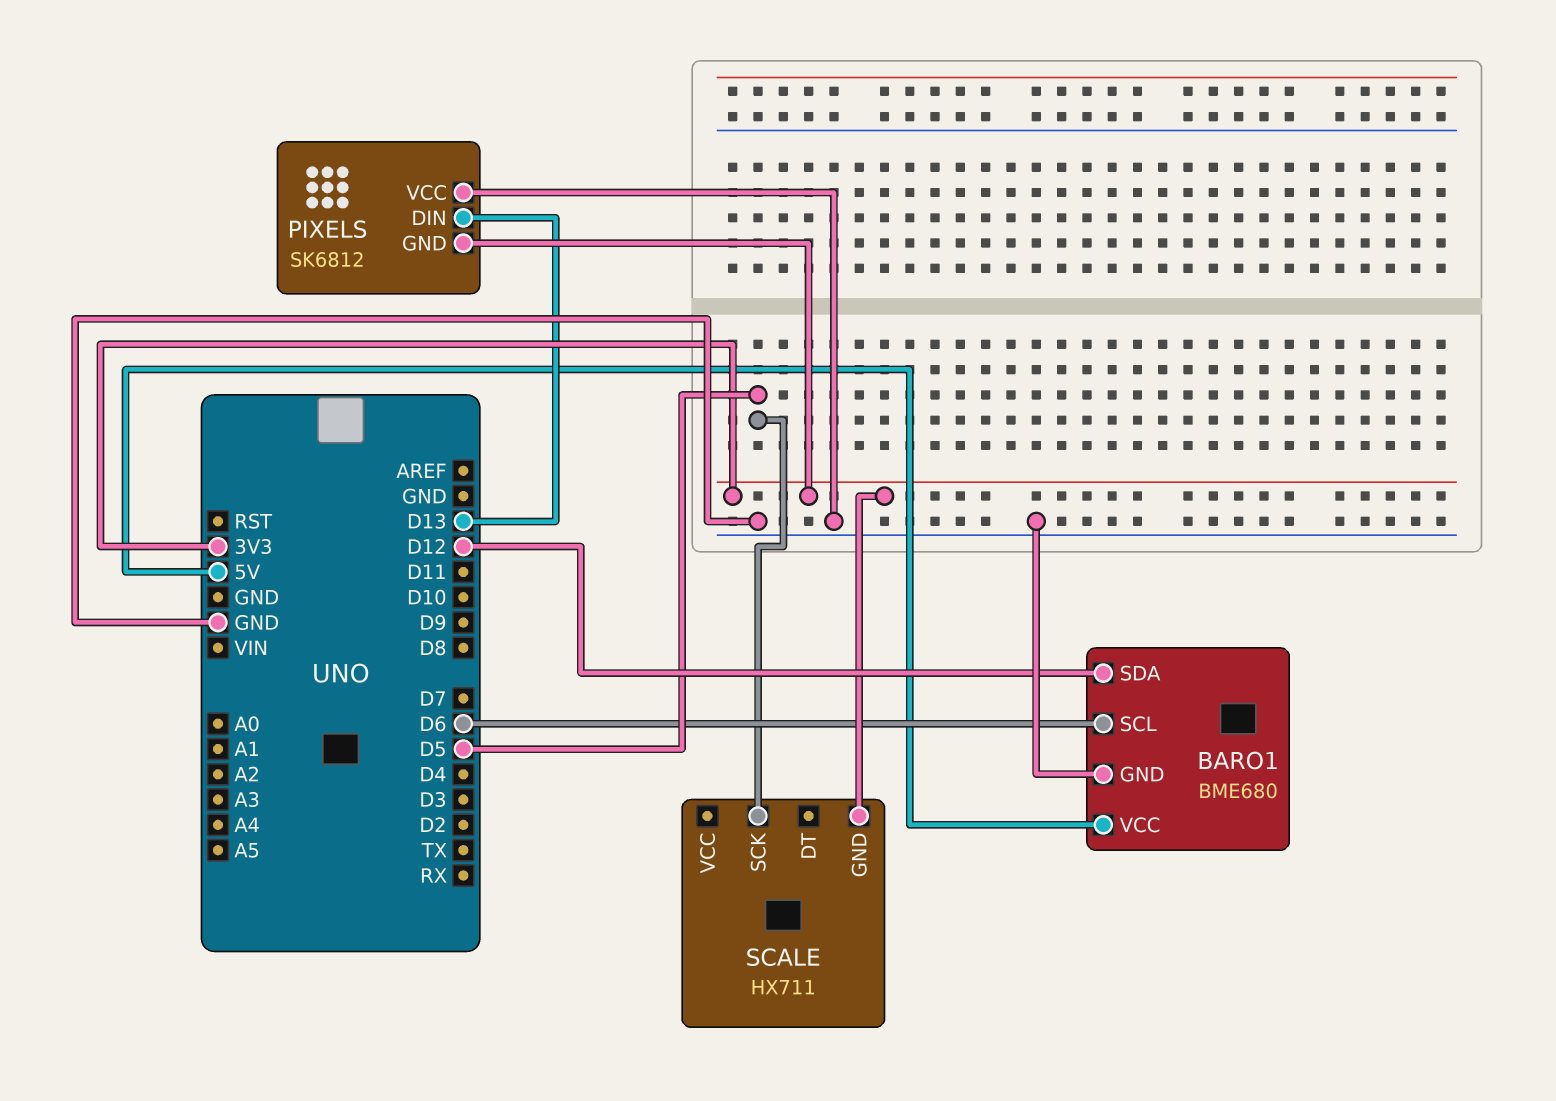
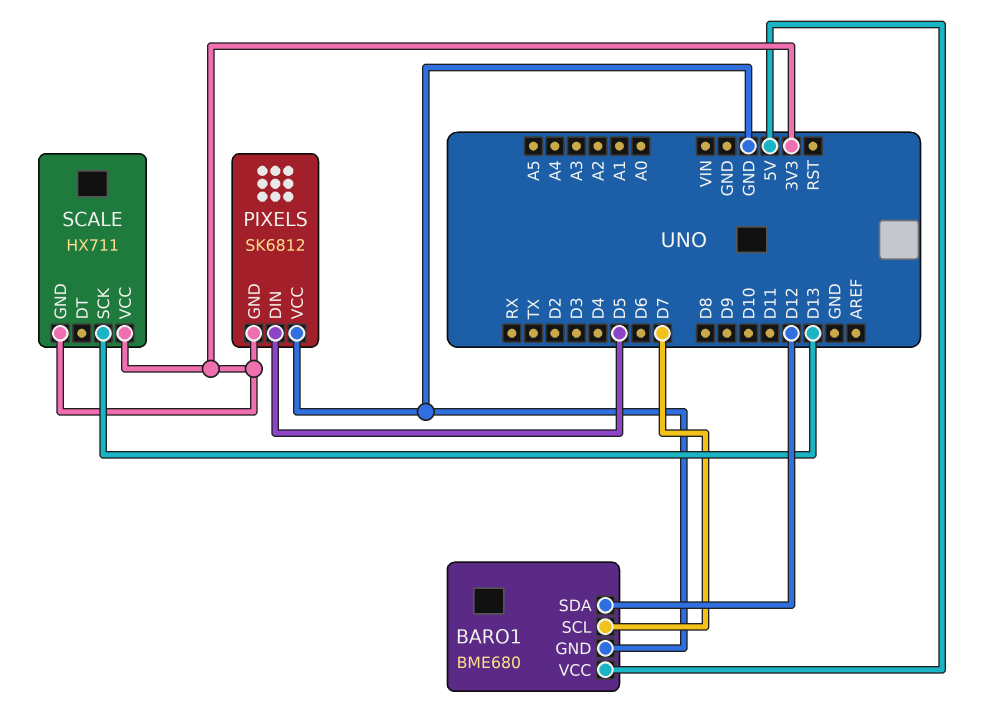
BARO1 pin SCL: D6 -> D7
PIXELS pin DIN: D13 -> D5
SCALE pin SCK: D5 -> D13
SCALE pin VCC: none -> 3V3

